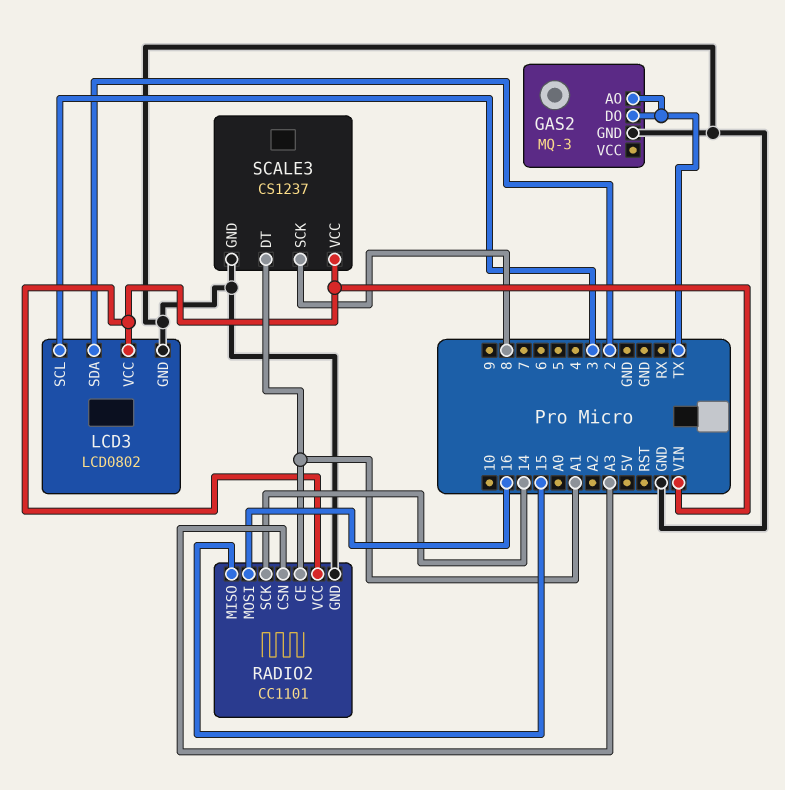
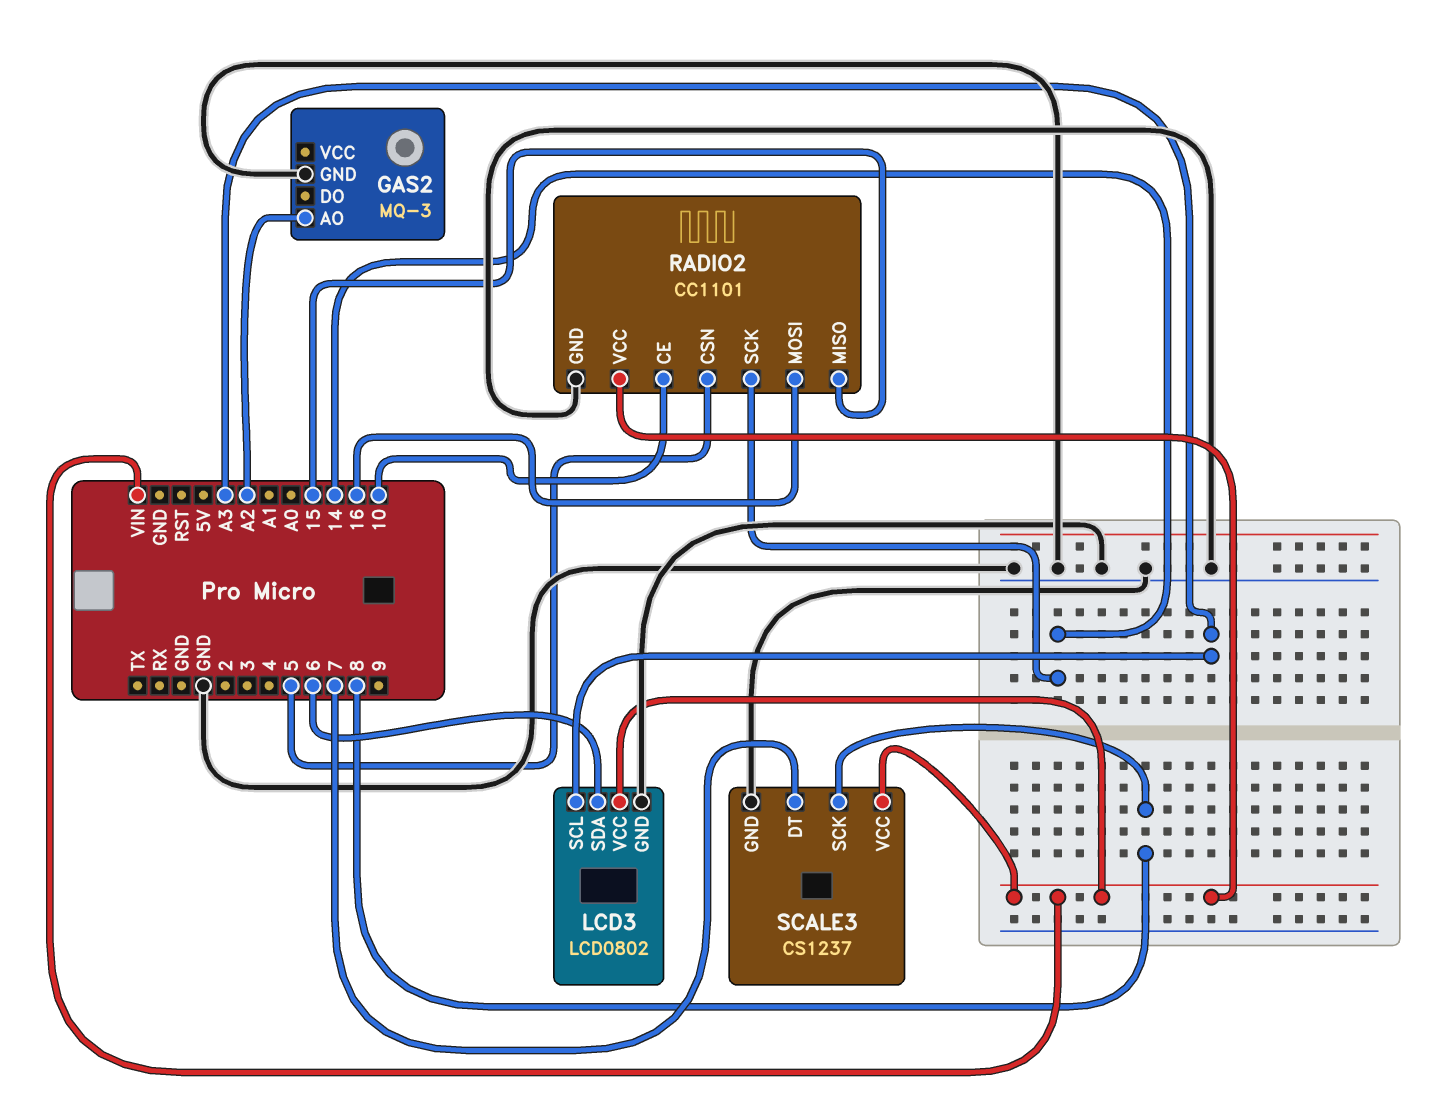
GAS2 pin AO: TX -> A2
GAS2 pin DO: TX -> none
LCD3 pin SCL: 3 -> A3
LCD3 pin SDA: 2 -> 6
RADIO2 pin CE: A1 -> 10
RADIO2 pin CSN: A3 -> 5
SCALE3 pin DT: A1 -> 7

